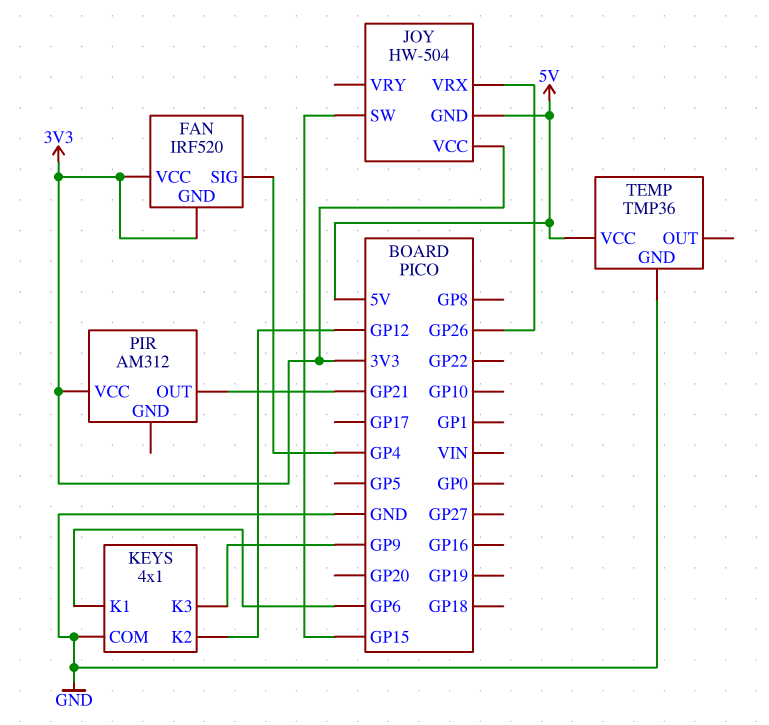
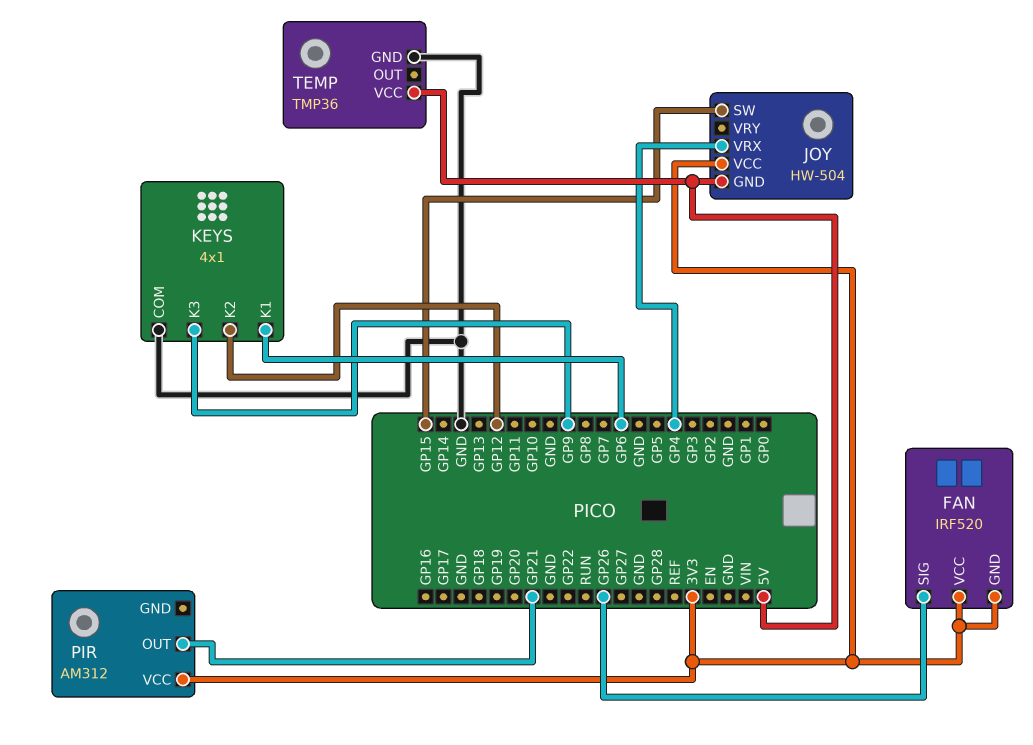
FAN pin SIG: GP4 -> GP26
JOY pin VRX: GP26 -> GP4

